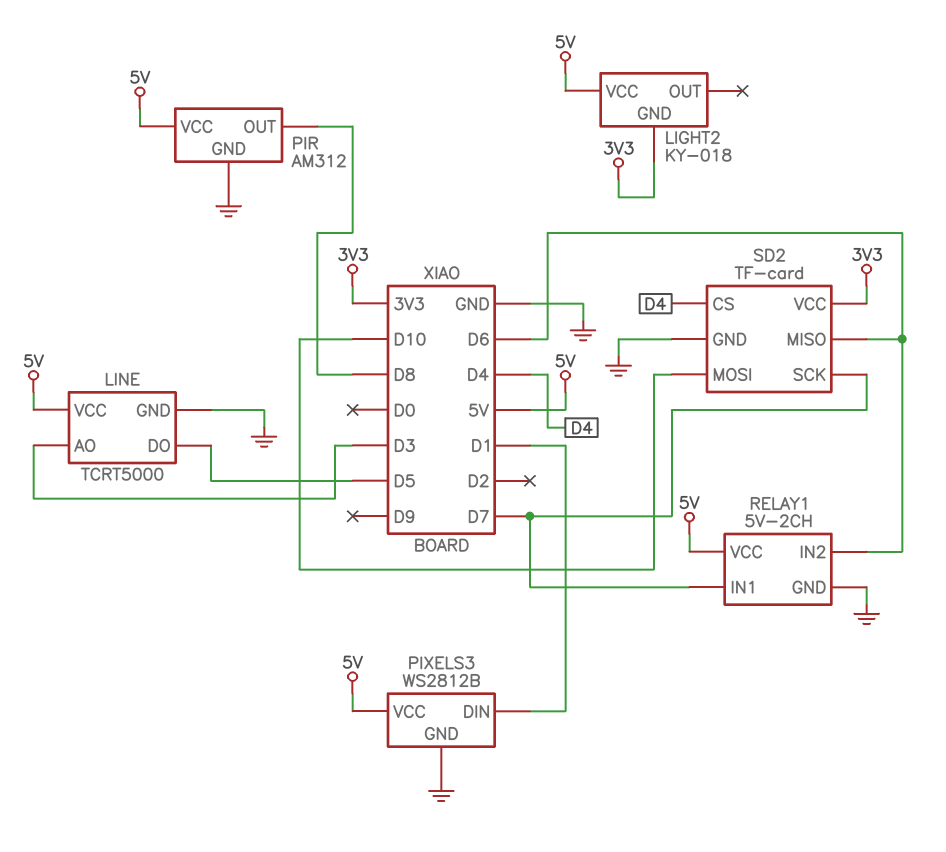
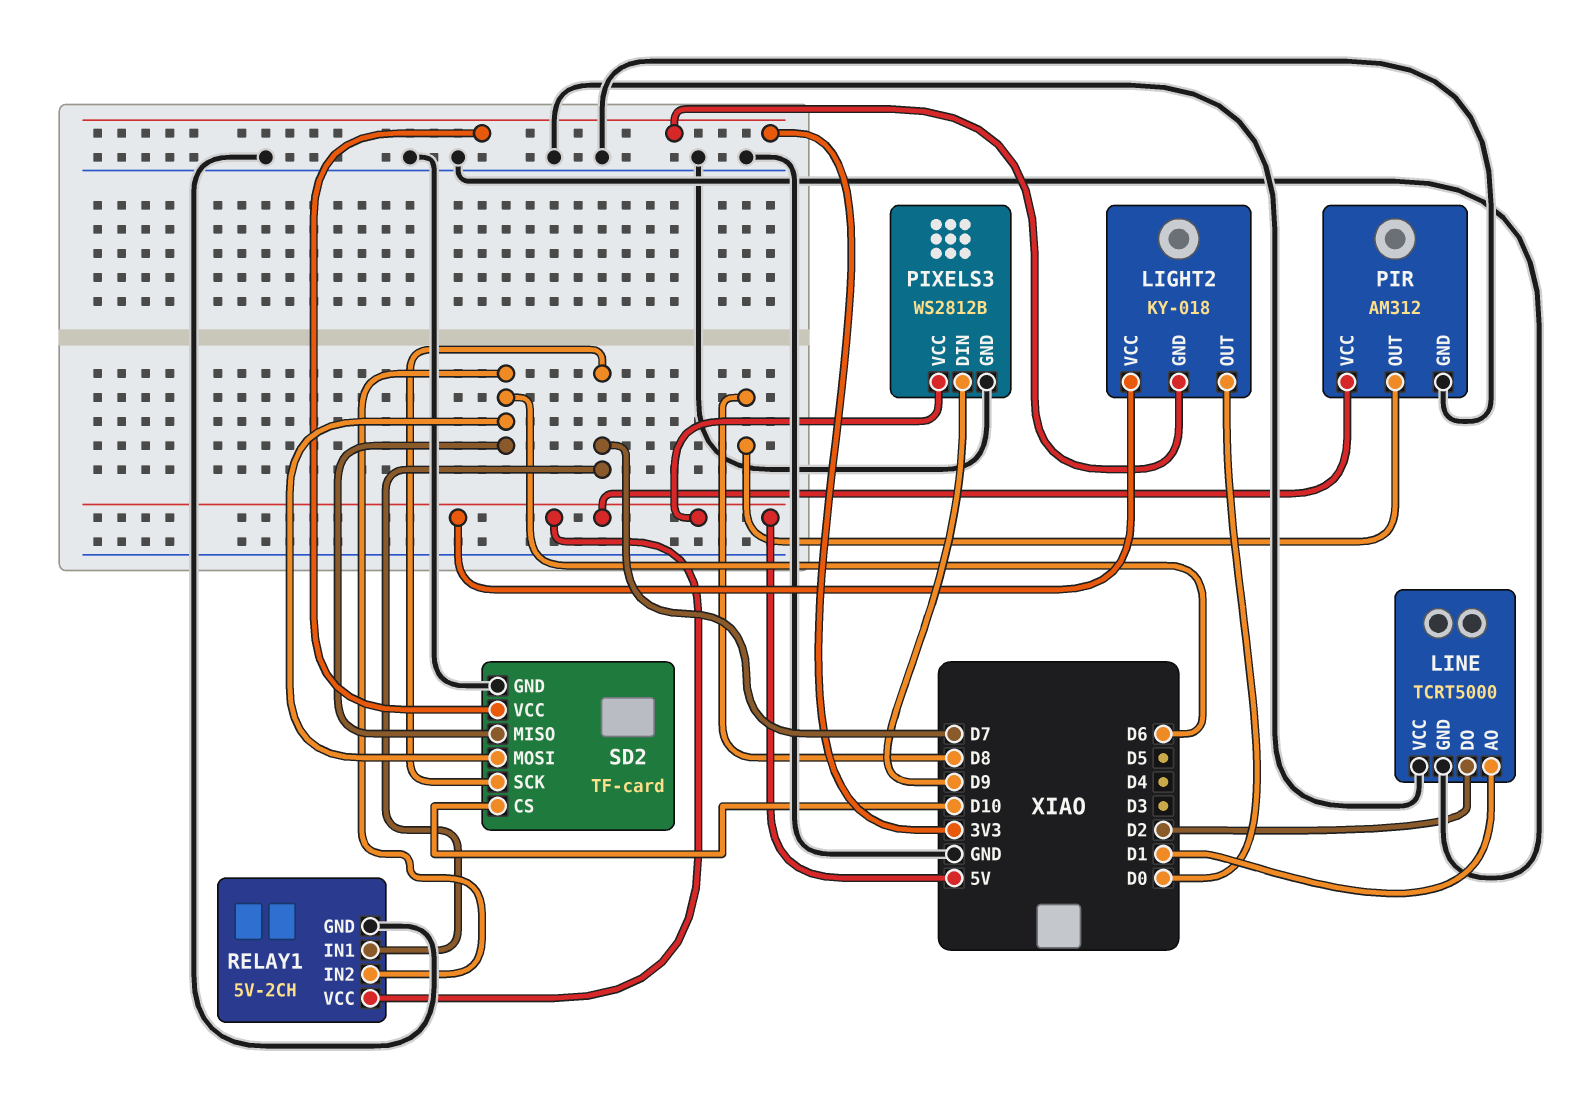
LIGHT2 pin OUT: none -> D0
LINE pin AO: D3 -> D1
LINE pin DO: D5 -> D2
LINE pin VCC: 5V -> GND
PIXELS3 pin DIN: D1 -> D9
SD2 pin CS: D4 -> D10
SD2 pin MOSI: D10 -> D6

